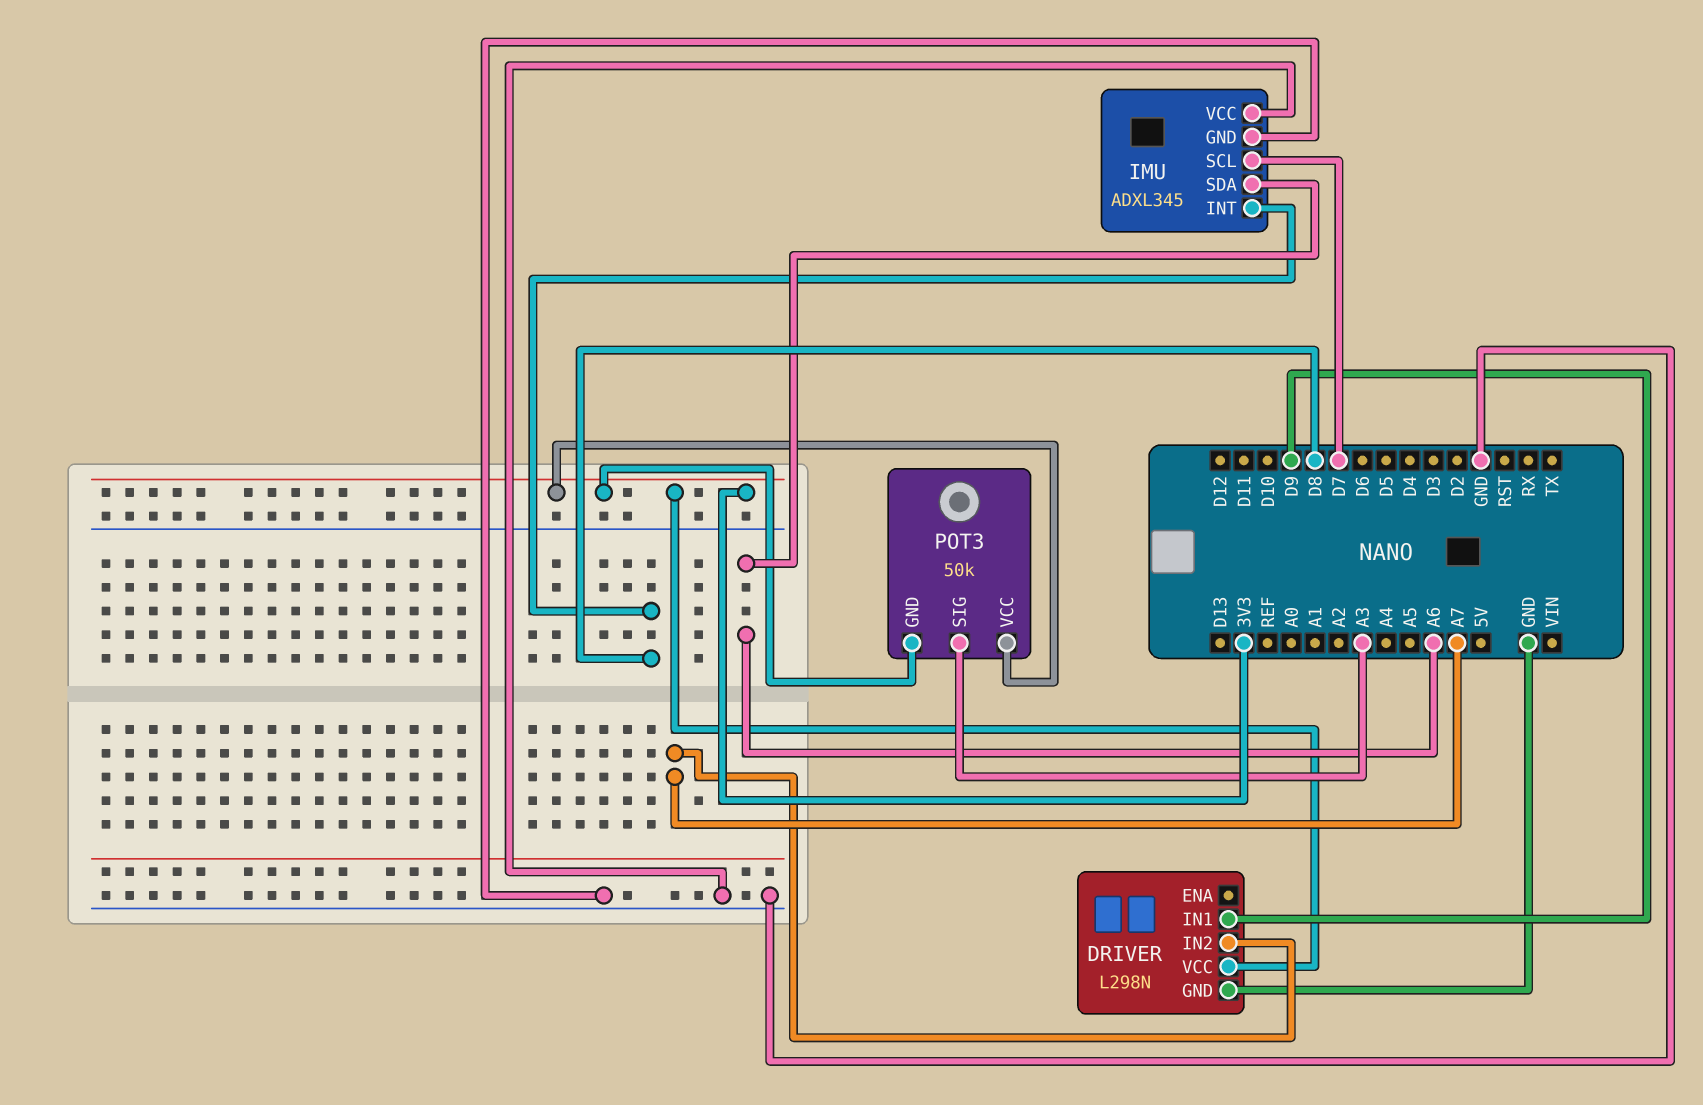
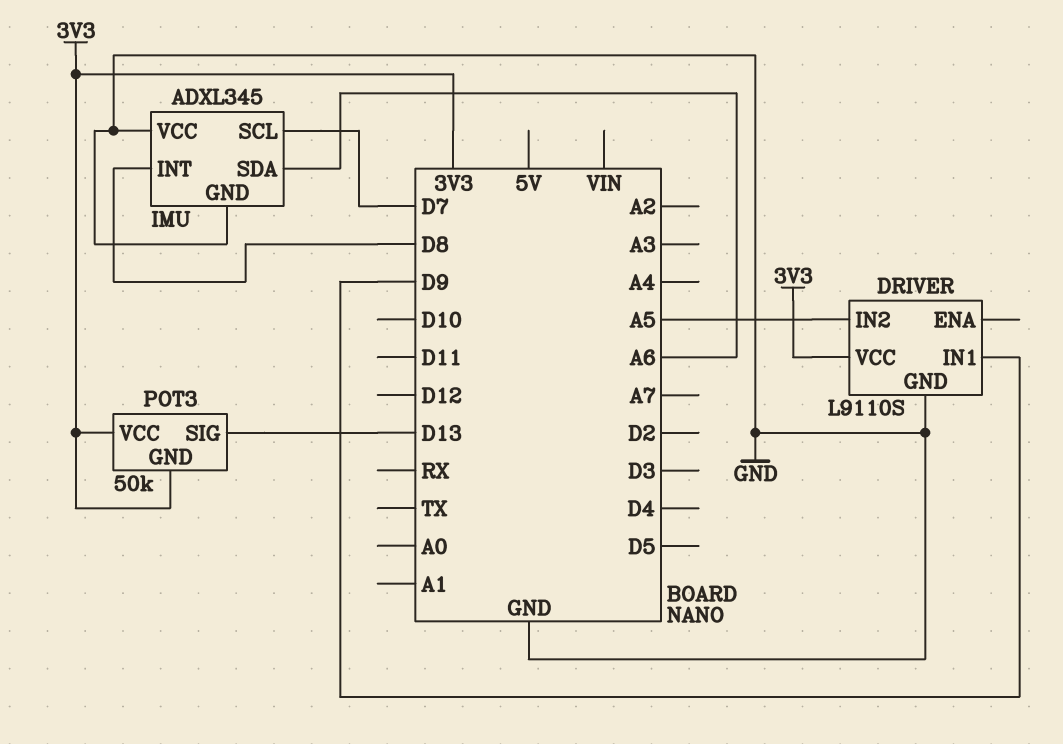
DRIVER: L298N -> L9110S
DRIVER pin IN2: A7 -> A5
POT3 pin SIG: A3 -> D13

